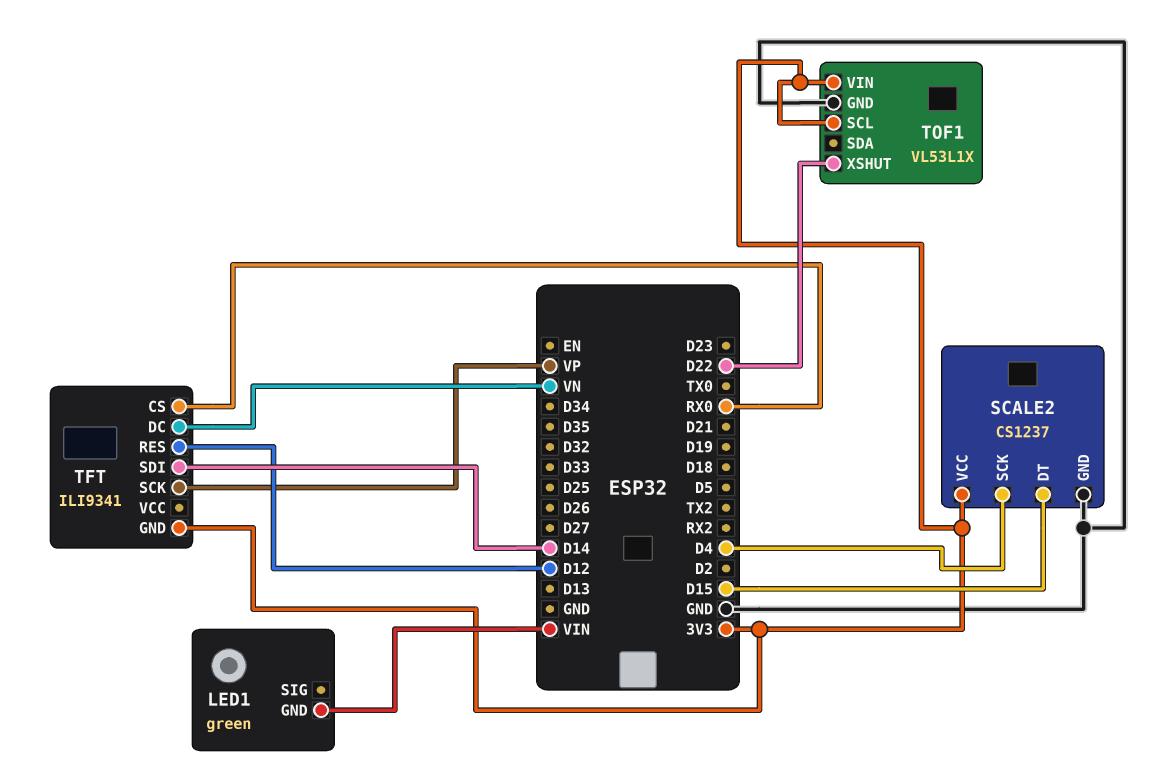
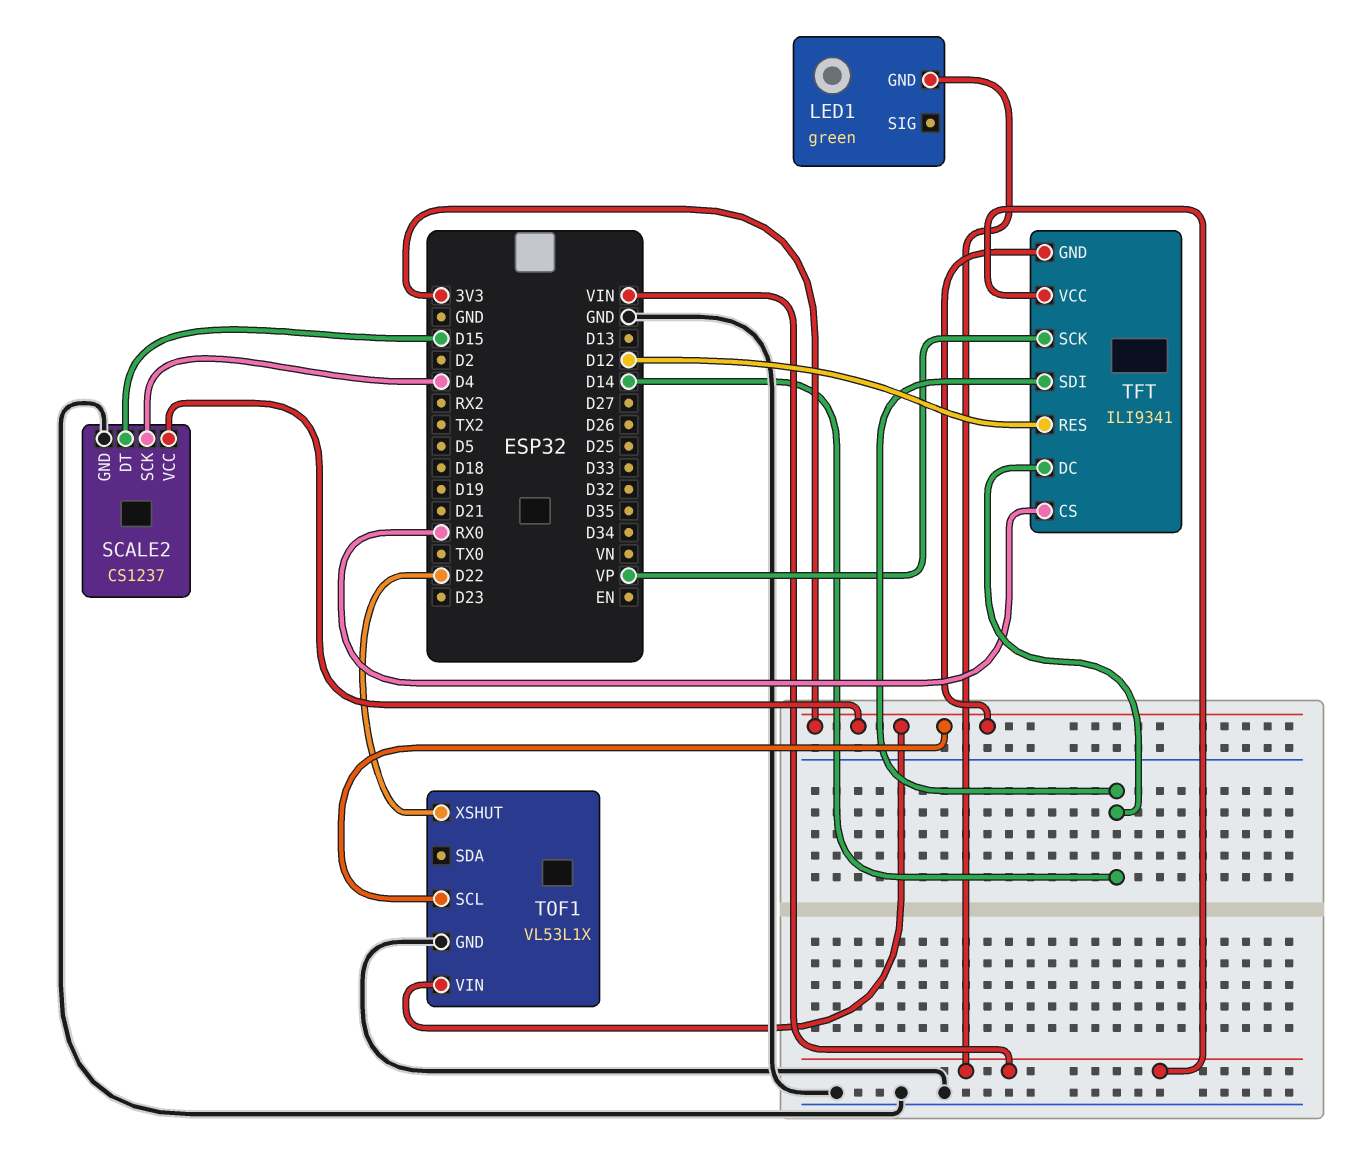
TFT pin DC: VN -> D14
TFT pin VCC: none -> VIN

